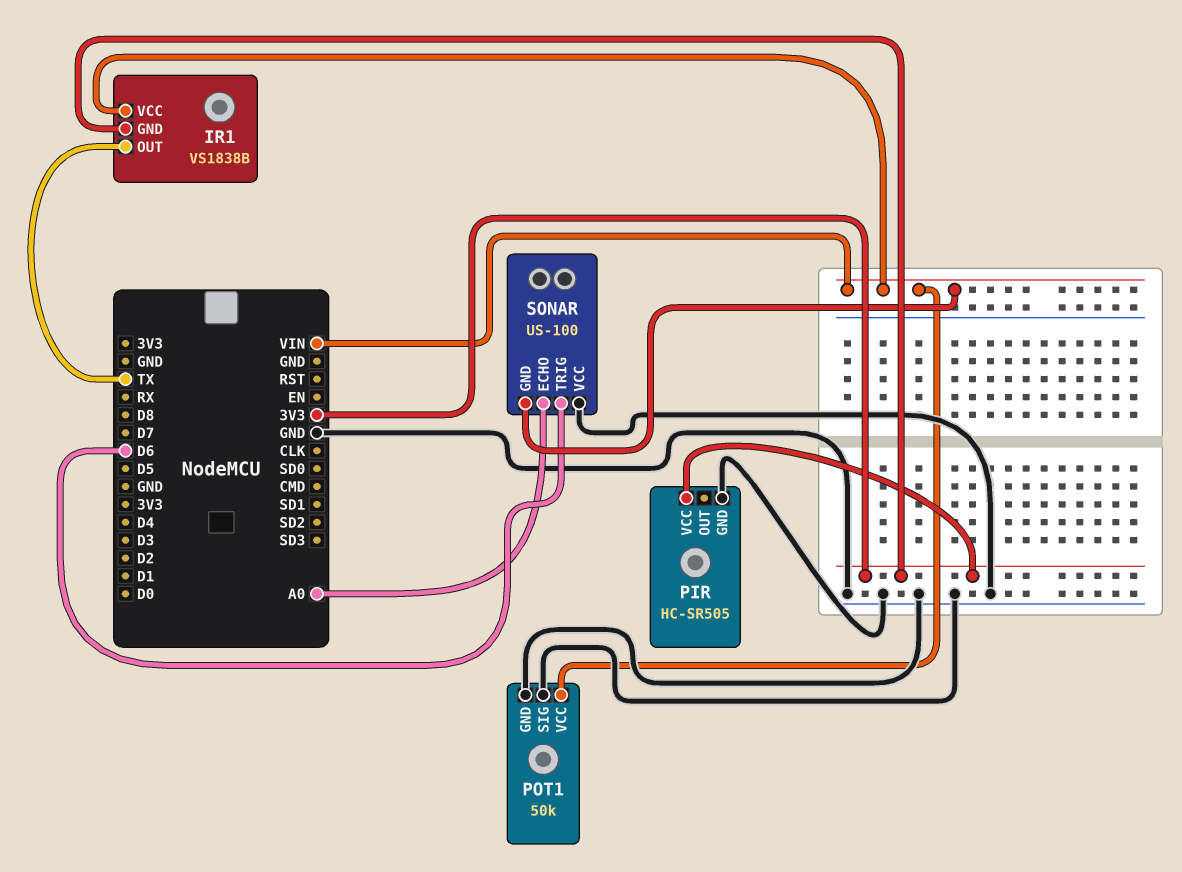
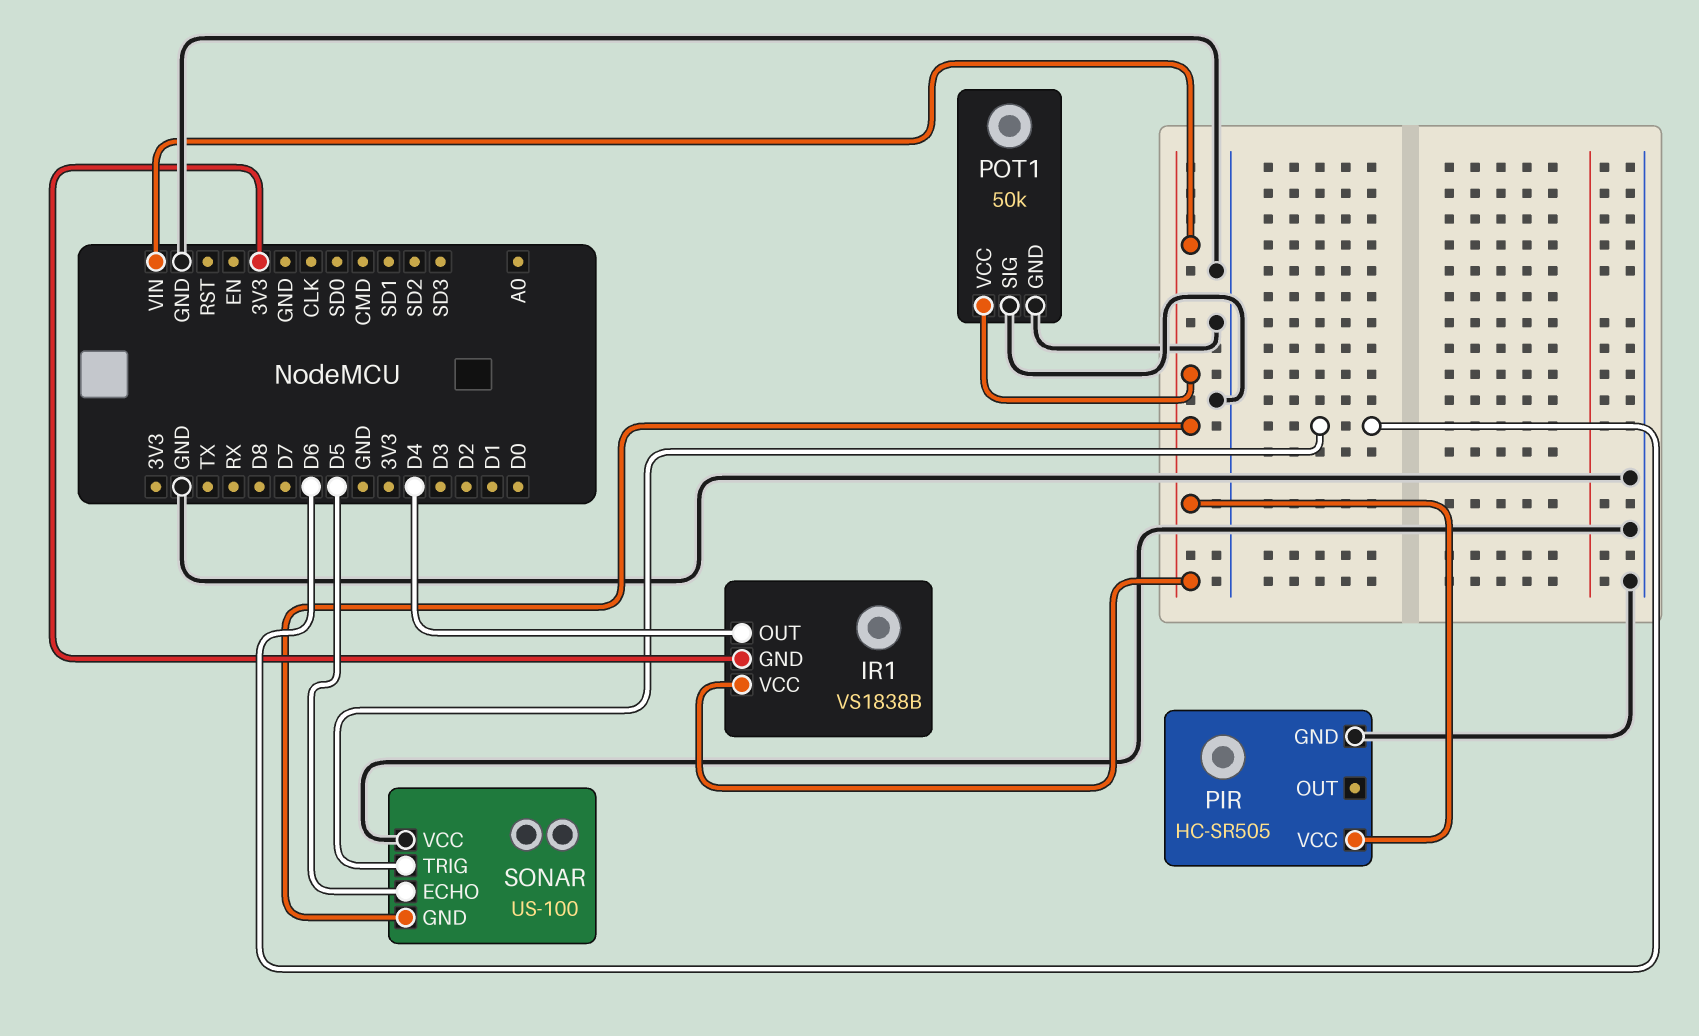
IR1 pin OUT: TX -> D4
PIR pin VCC: 3V3 -> VIN
SONAR pin ECHO: A0 -> D5

